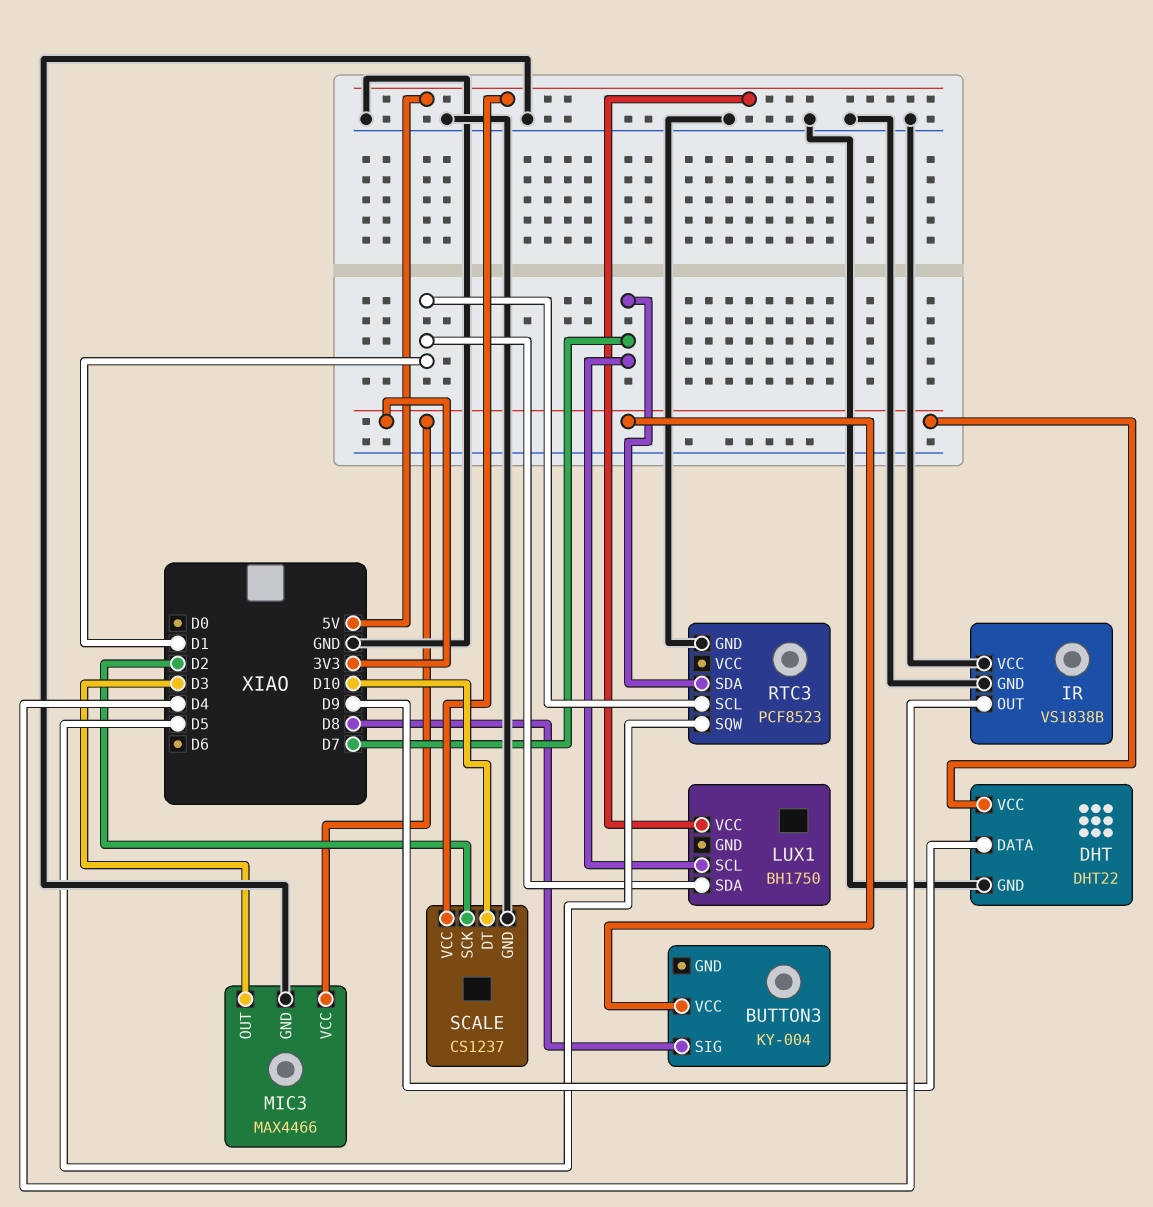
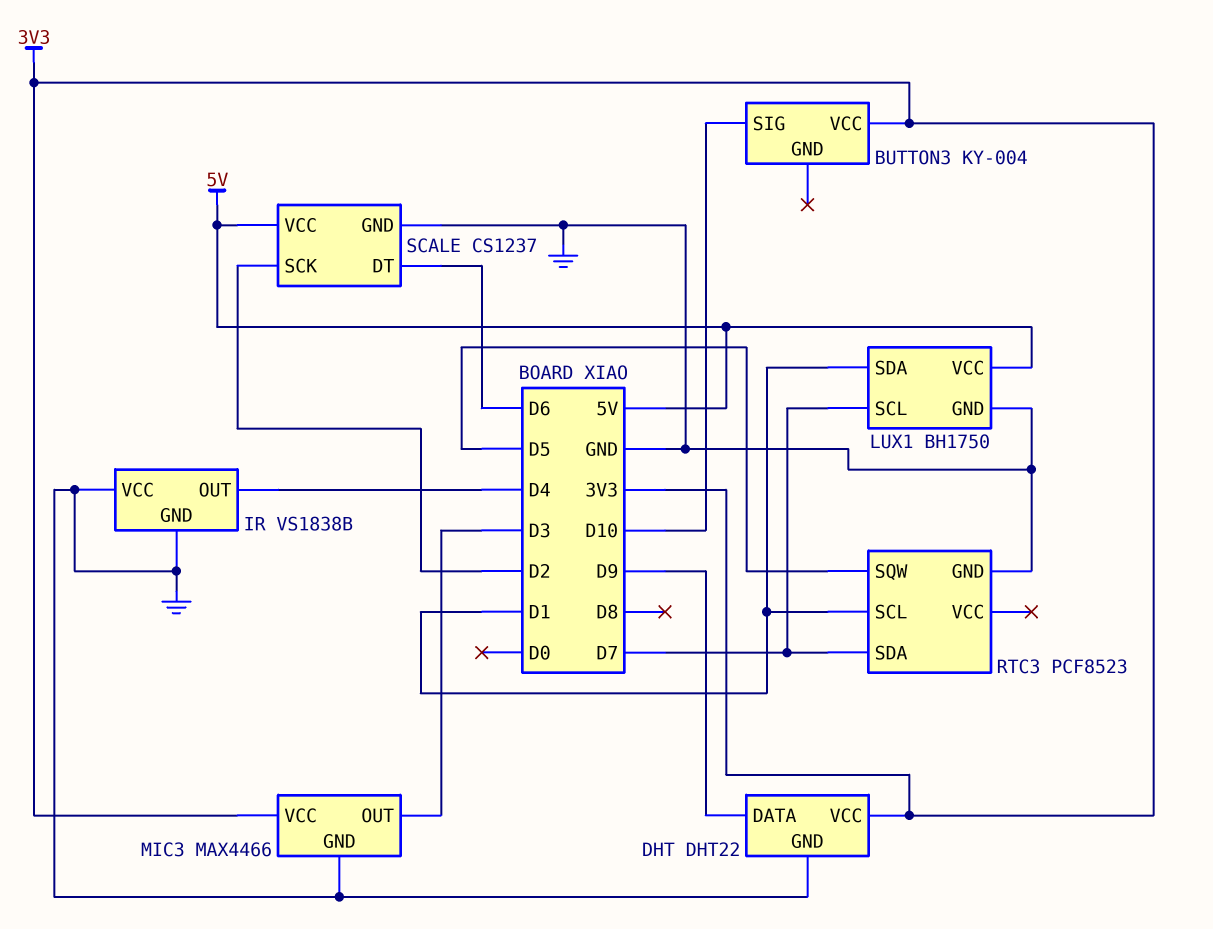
BUTTON3 pin SIG: D8 -> D10
LUX1 pin GND: none -> GND
SCALE pin DT: D10 -> D6

